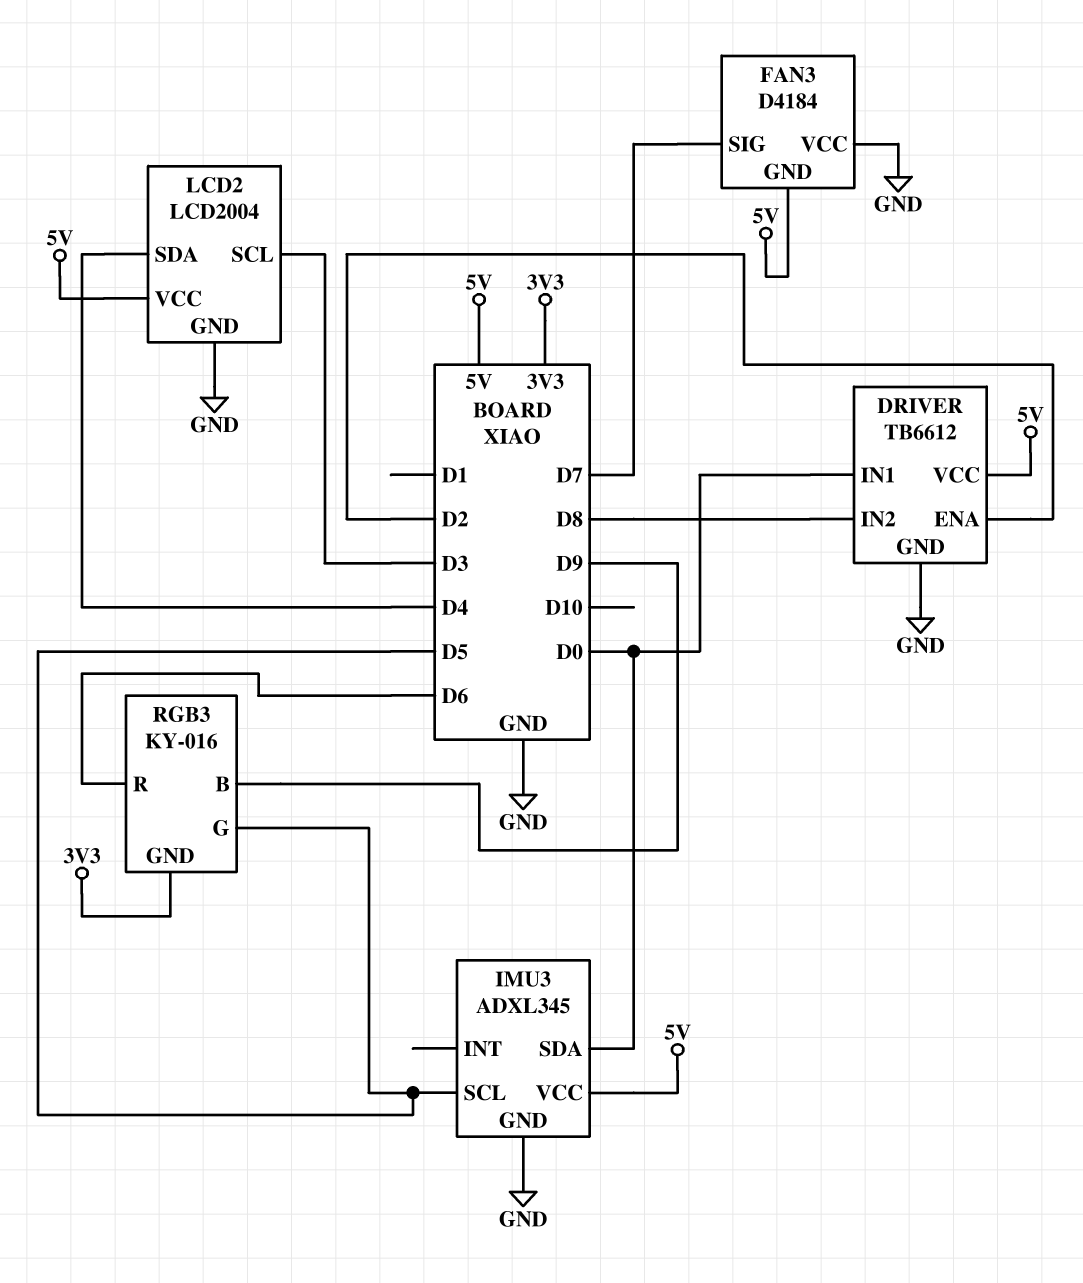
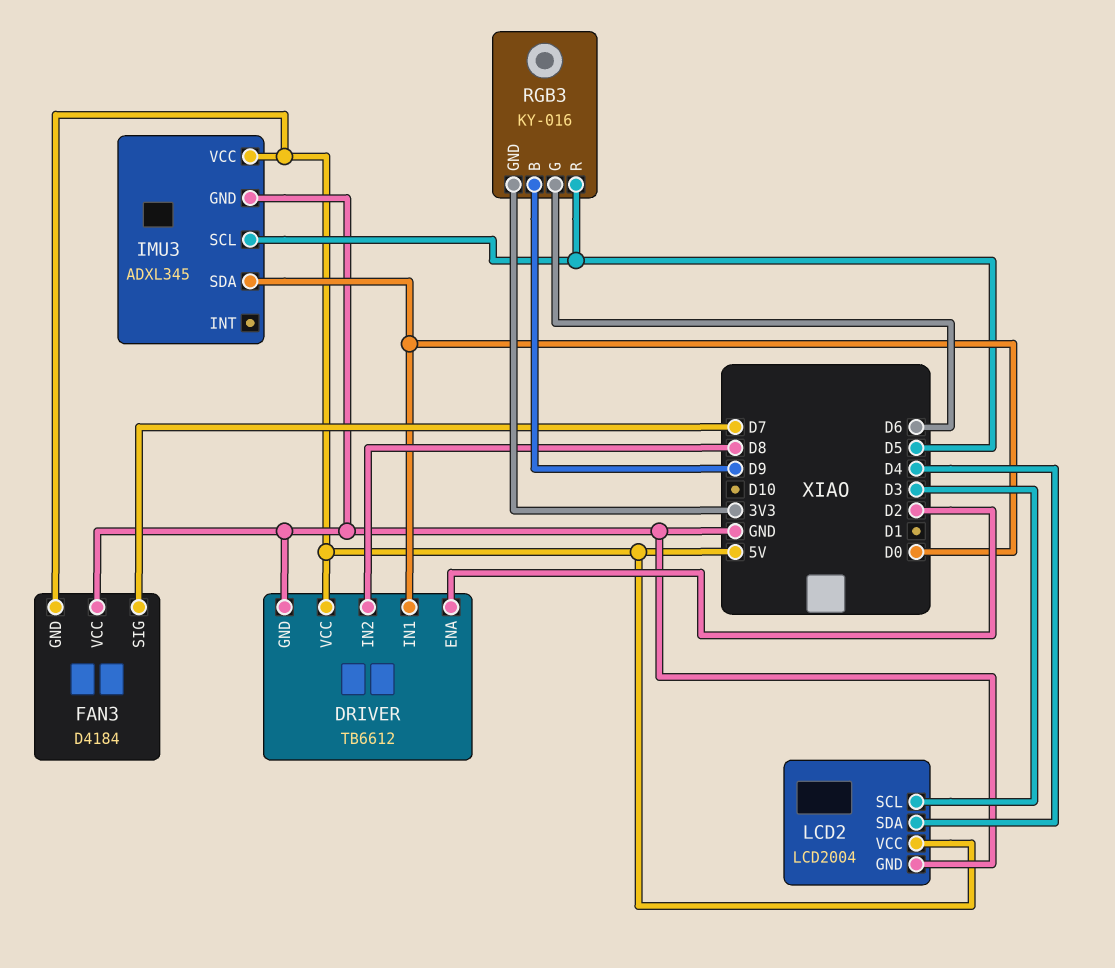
RGB3 pin G: D5 -> D6
RGB3 pin R: D6 -> D5

